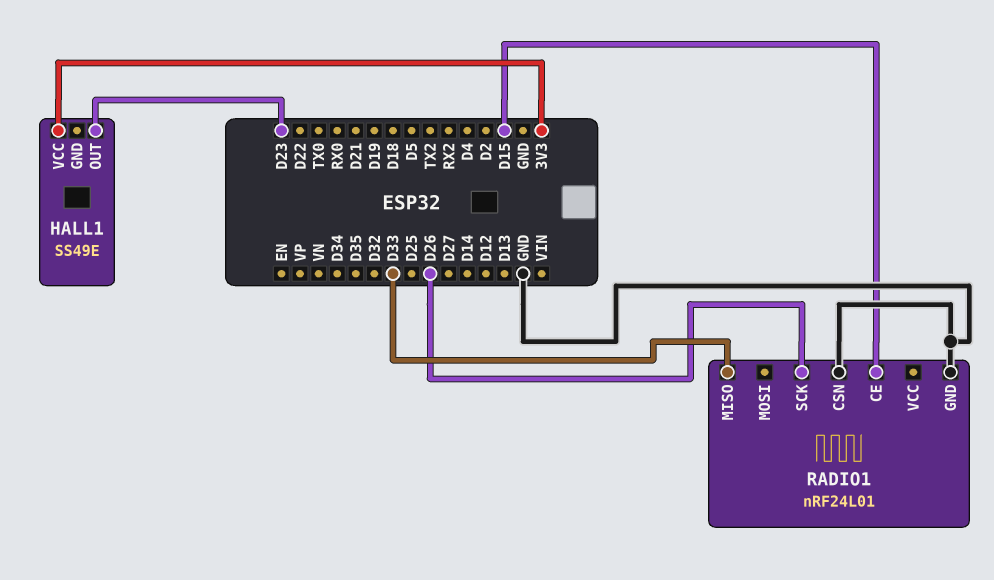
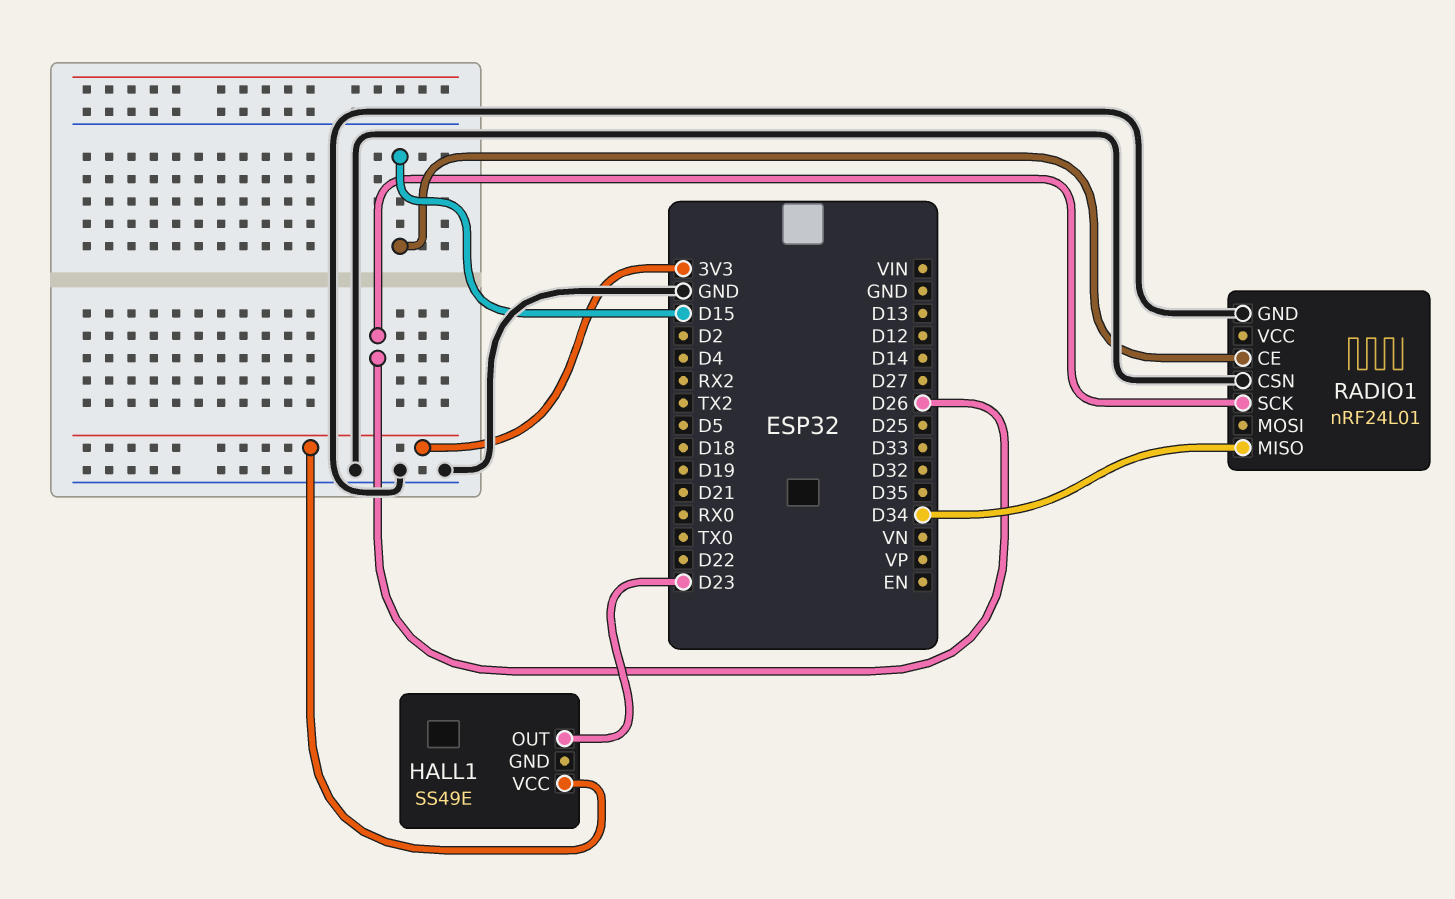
RADIO1 pin MISO: D33 -> D34

